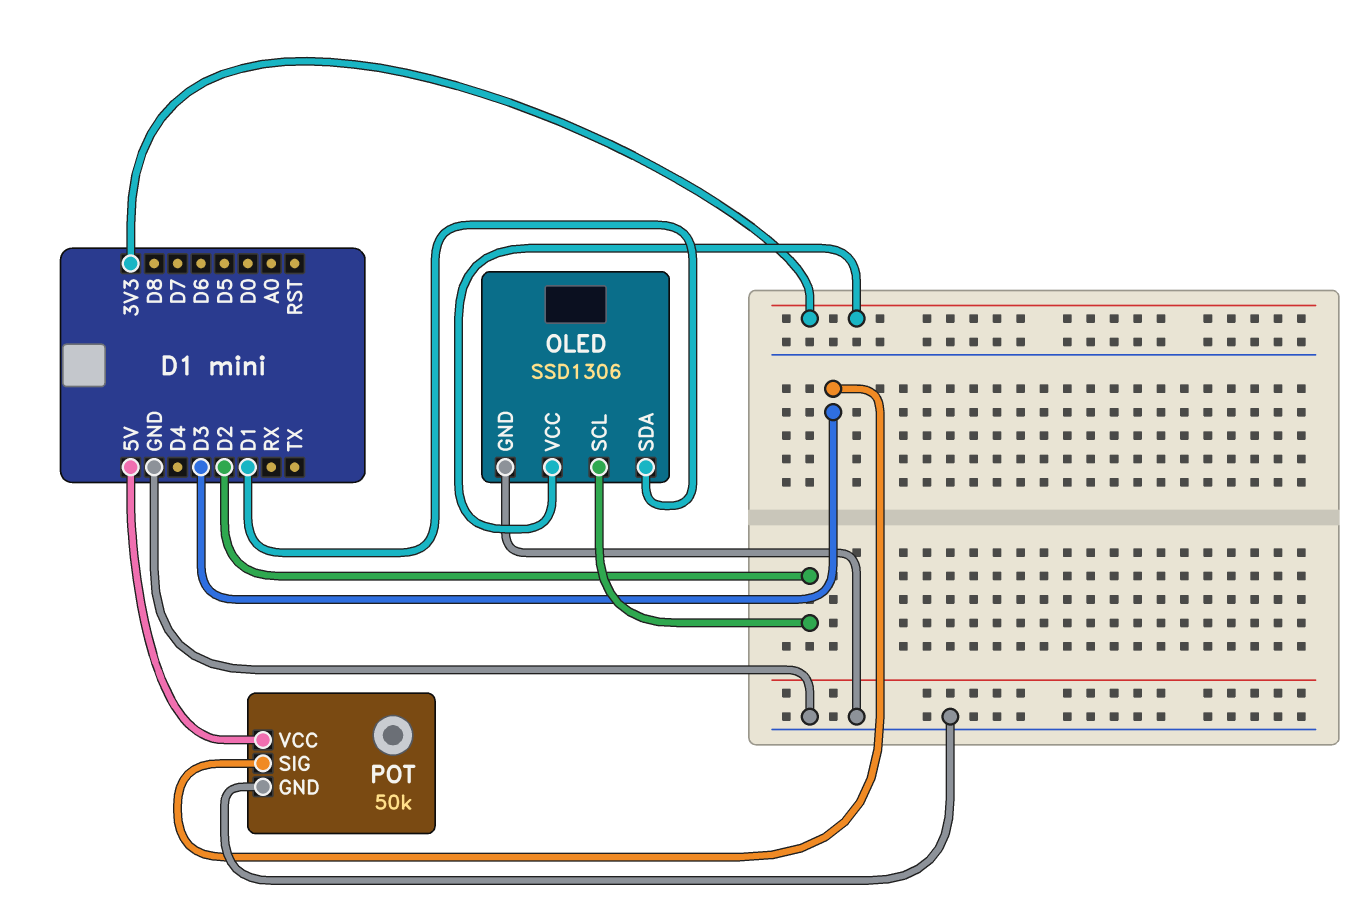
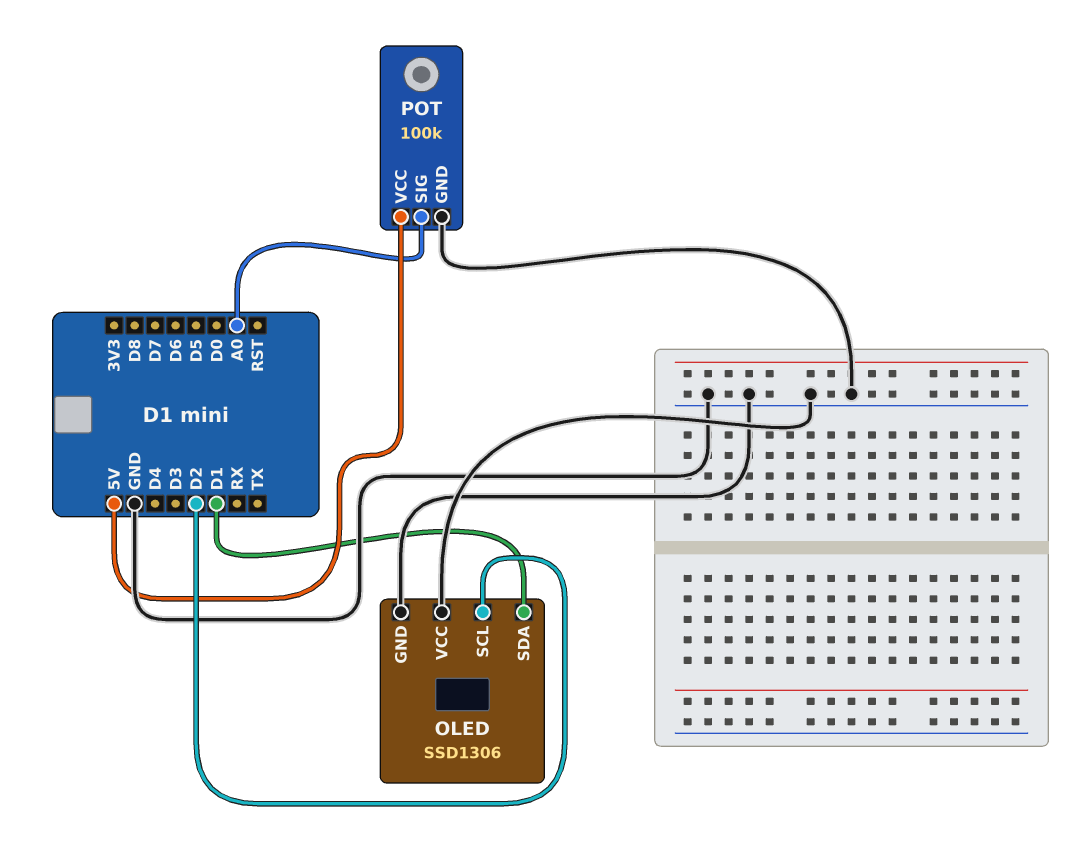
OLED pin VCC: 3V3 -> GND
POT: 50k -> 100k
POT pin SIG: D3 -> A0

